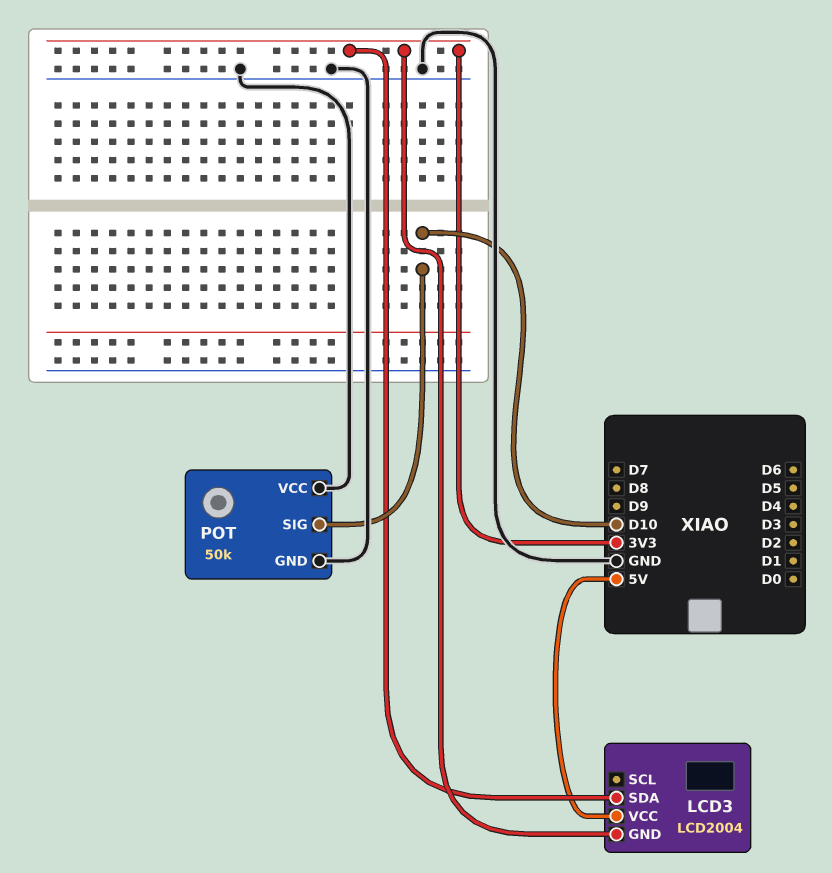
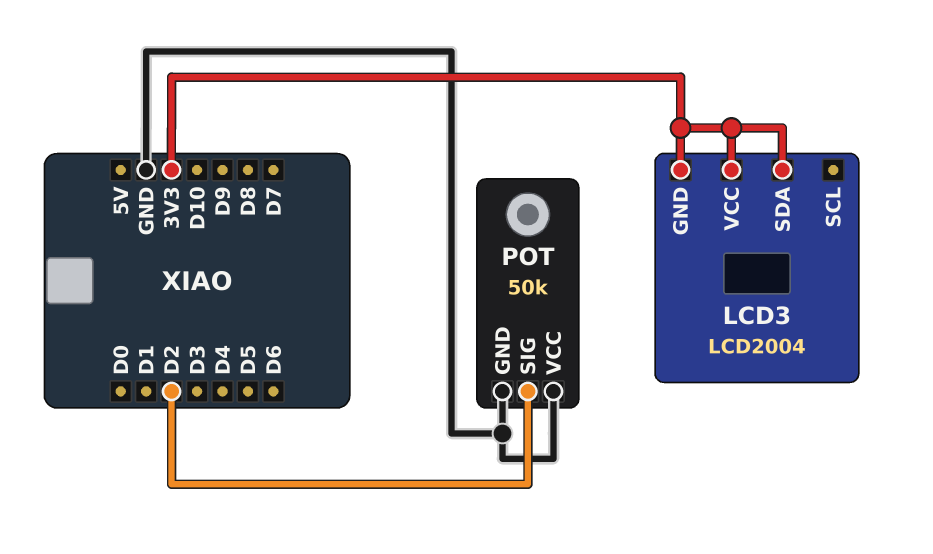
LCD3 pin VCC: 5V -> 3V3
POT pin SIG: D10 -> D2

